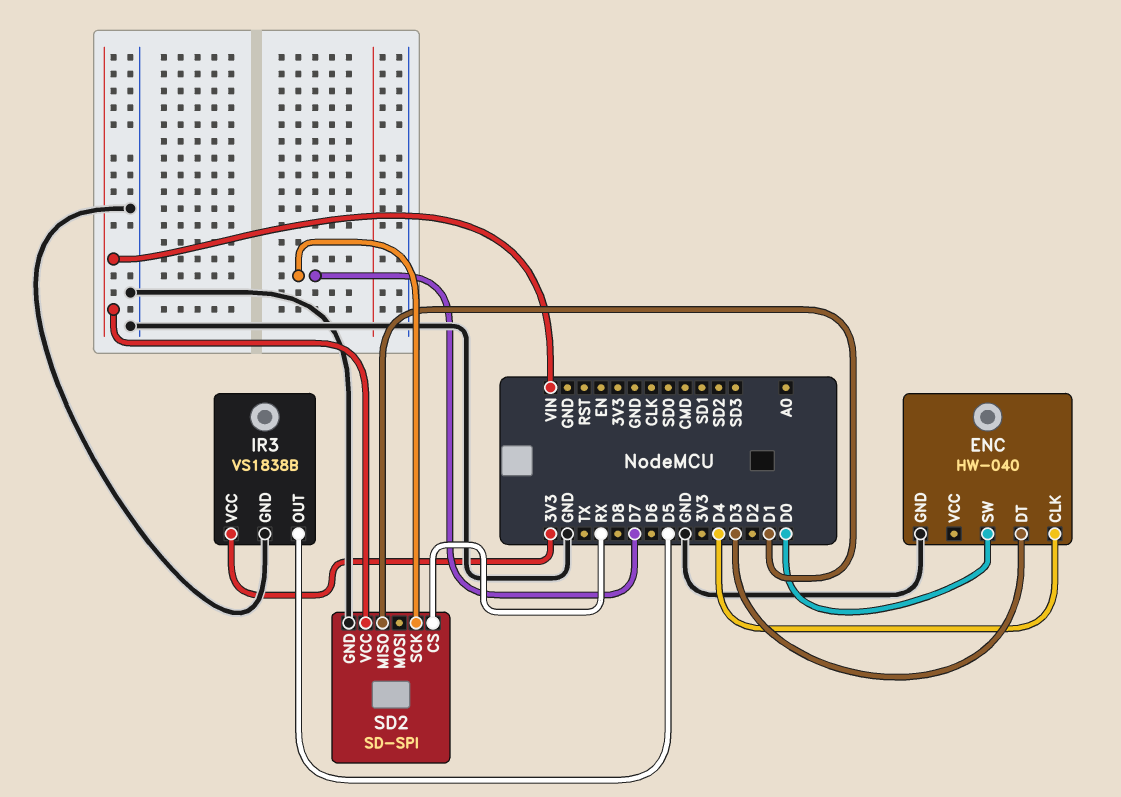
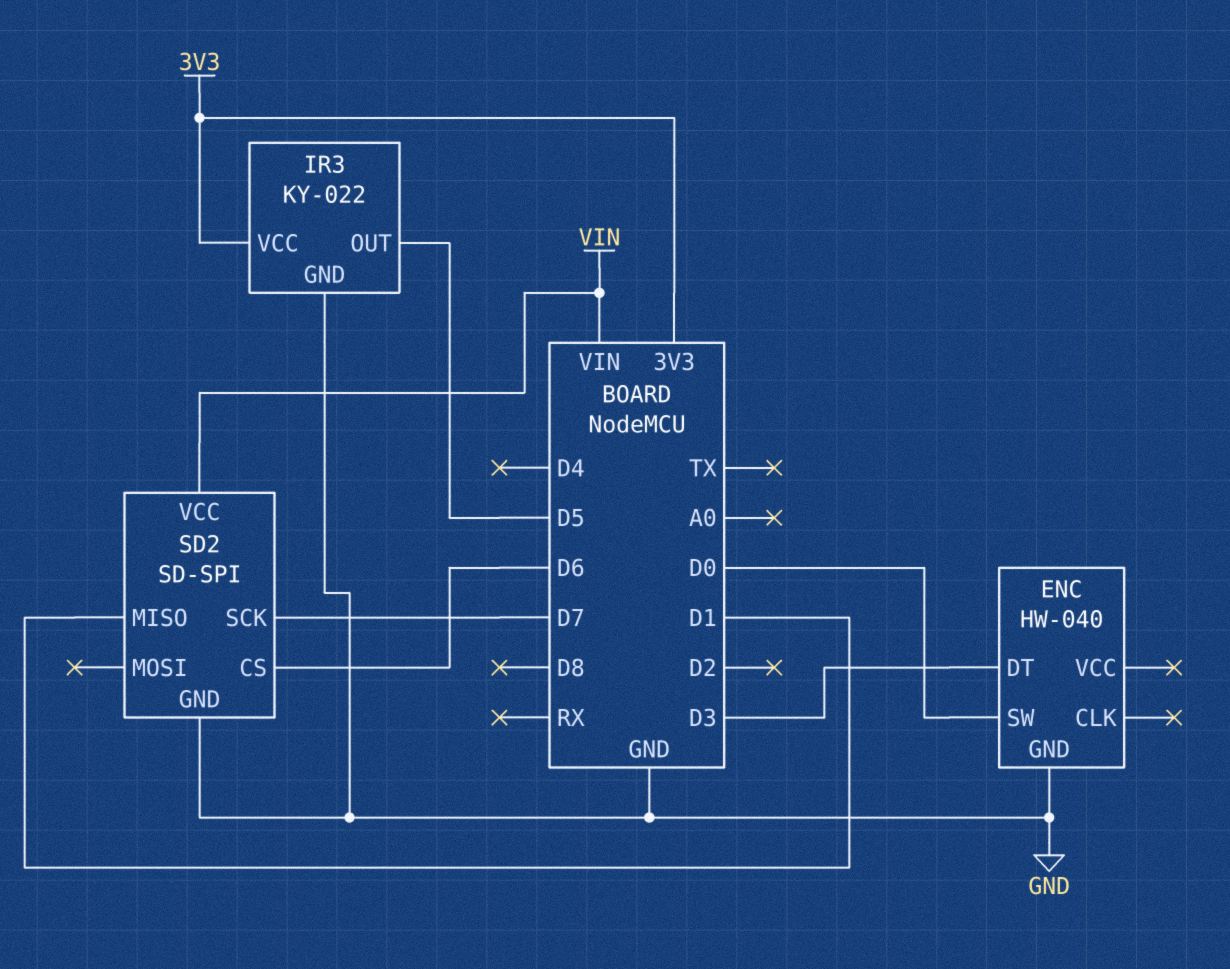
ENC pin CLK: D4 -> none
IR3: VS1838B -> KY-022
SD2 pin CS: RX -> D6

